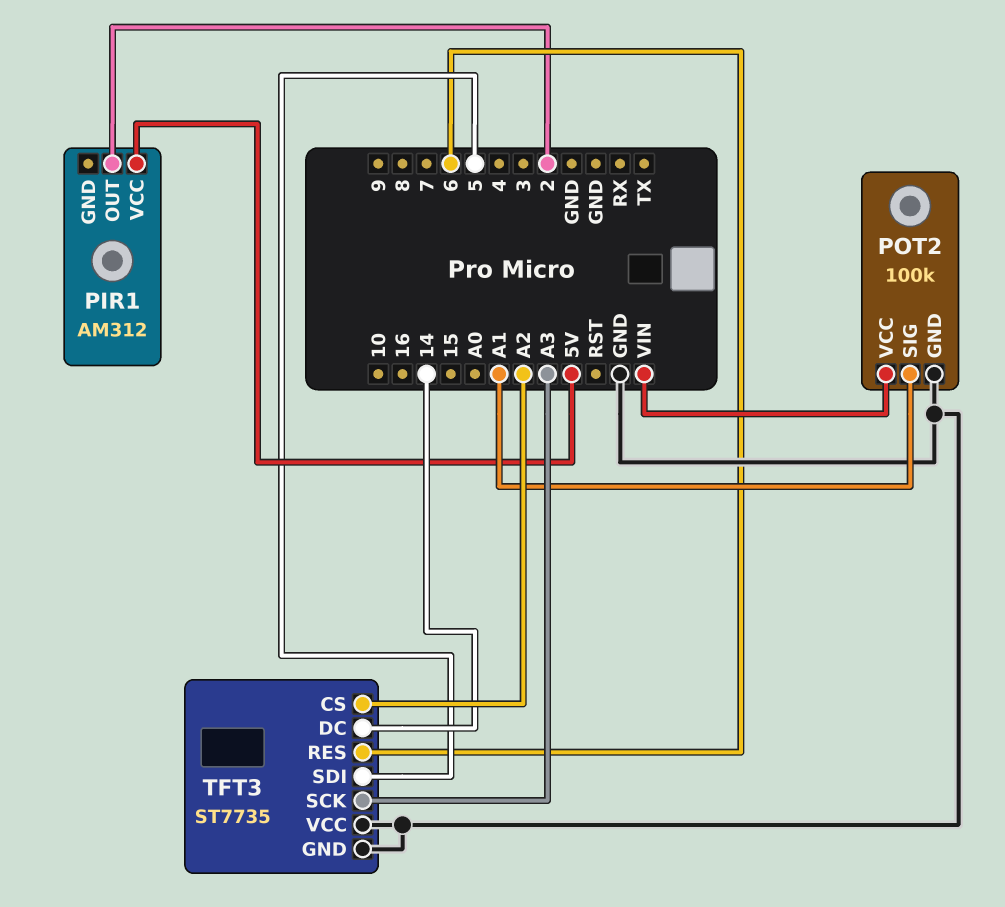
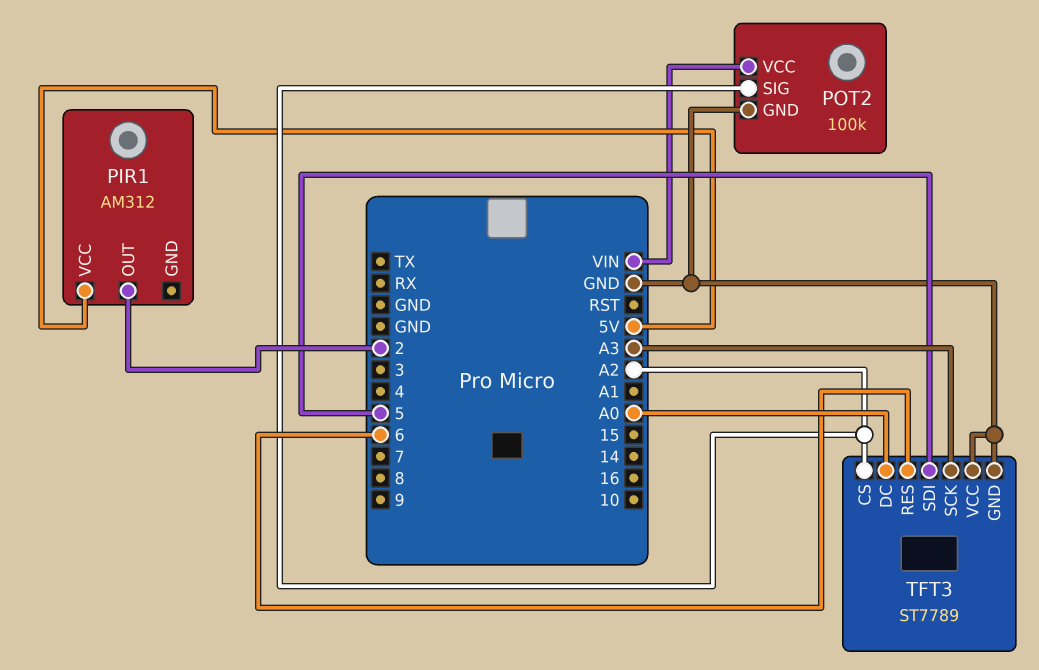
POT2 pin SIG: A1 -> A2
TFT3: ST7735 -> ST7789
TFT3 pin DC: 14 -> A0

